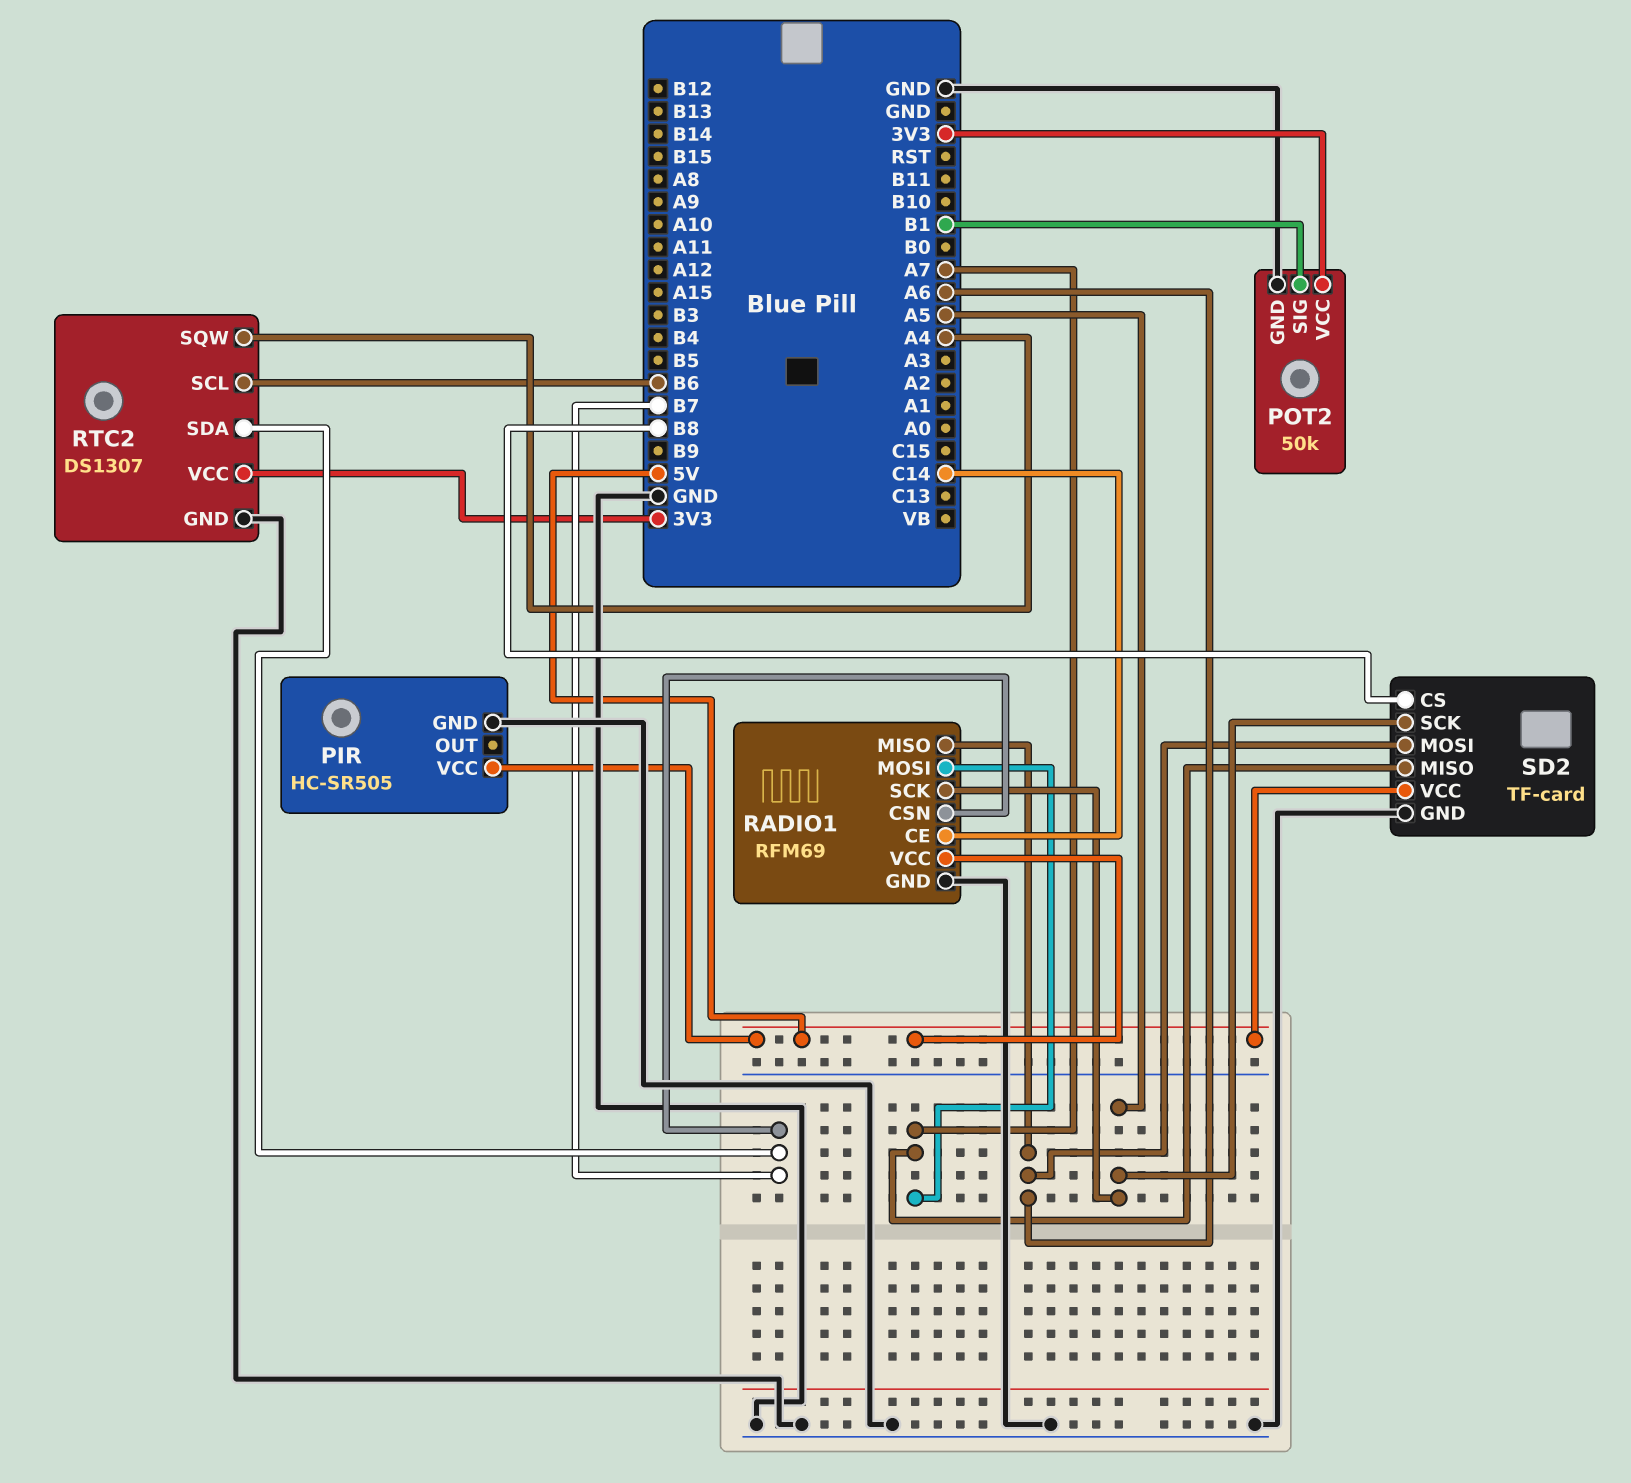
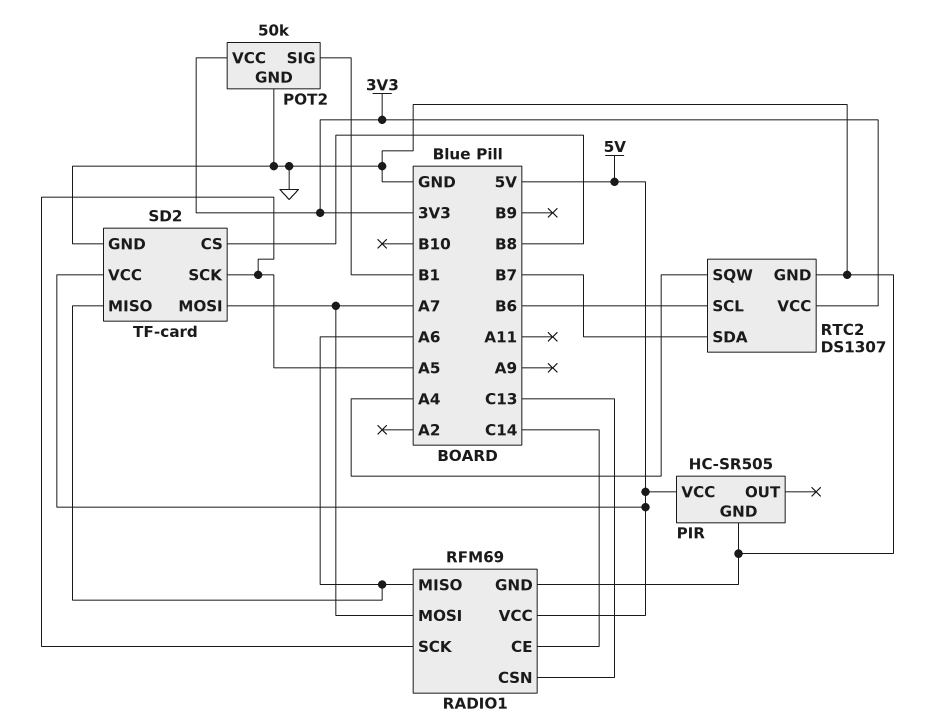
RADIO1 pin CSN: B7 -> C13
SD2 pin MISO: A7 -> A6
SD2 pin MOSI: A6 -> A7

